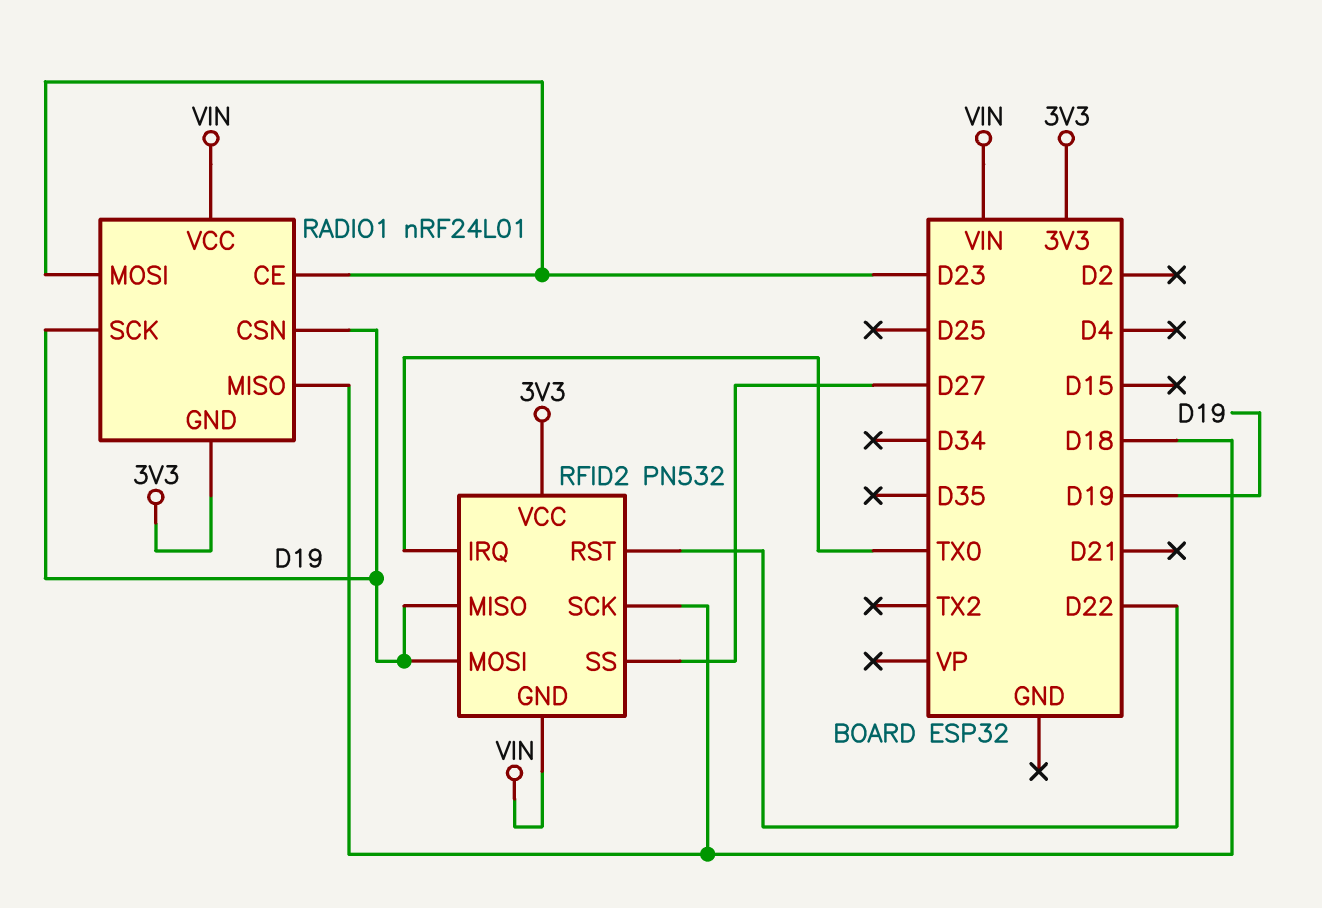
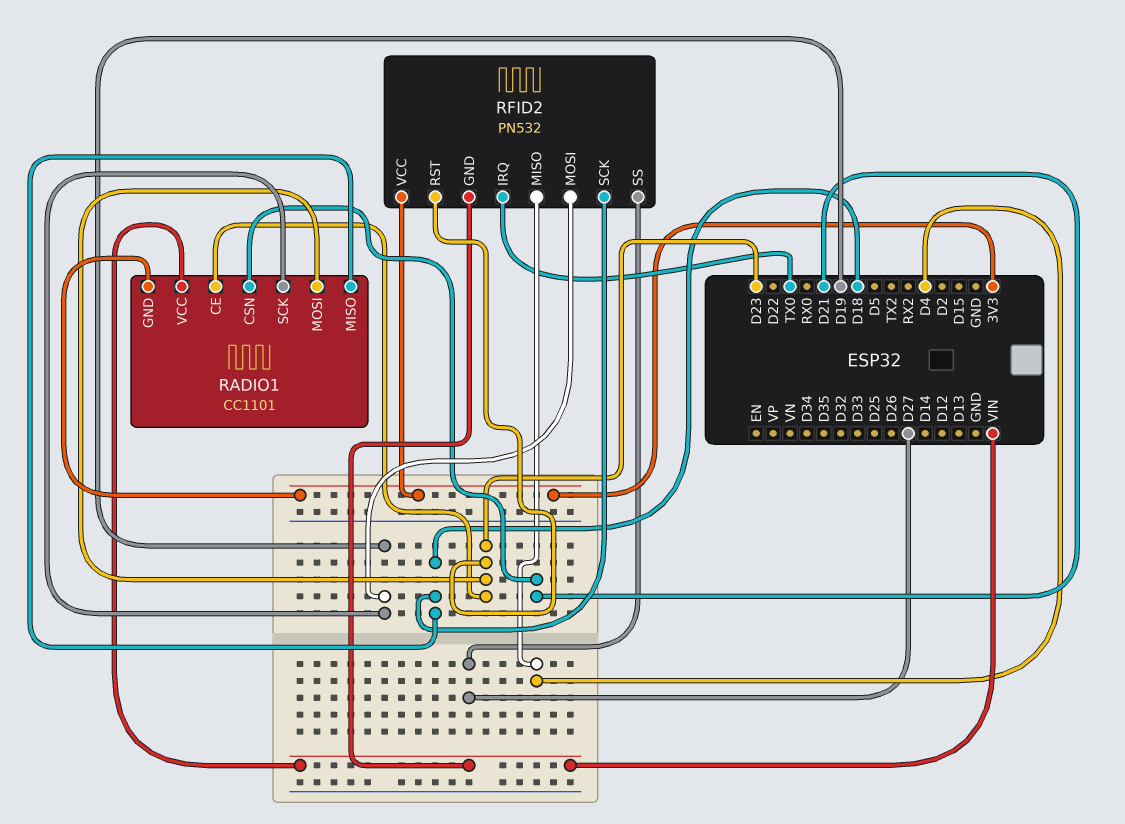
RADIO1: nRF24L01 -> CC1101
RADIO1 pin CSN: D19 -> D21
RFID2 pin MISO: D19 -> D4
RFID2 pin RST: D22 -> D23

